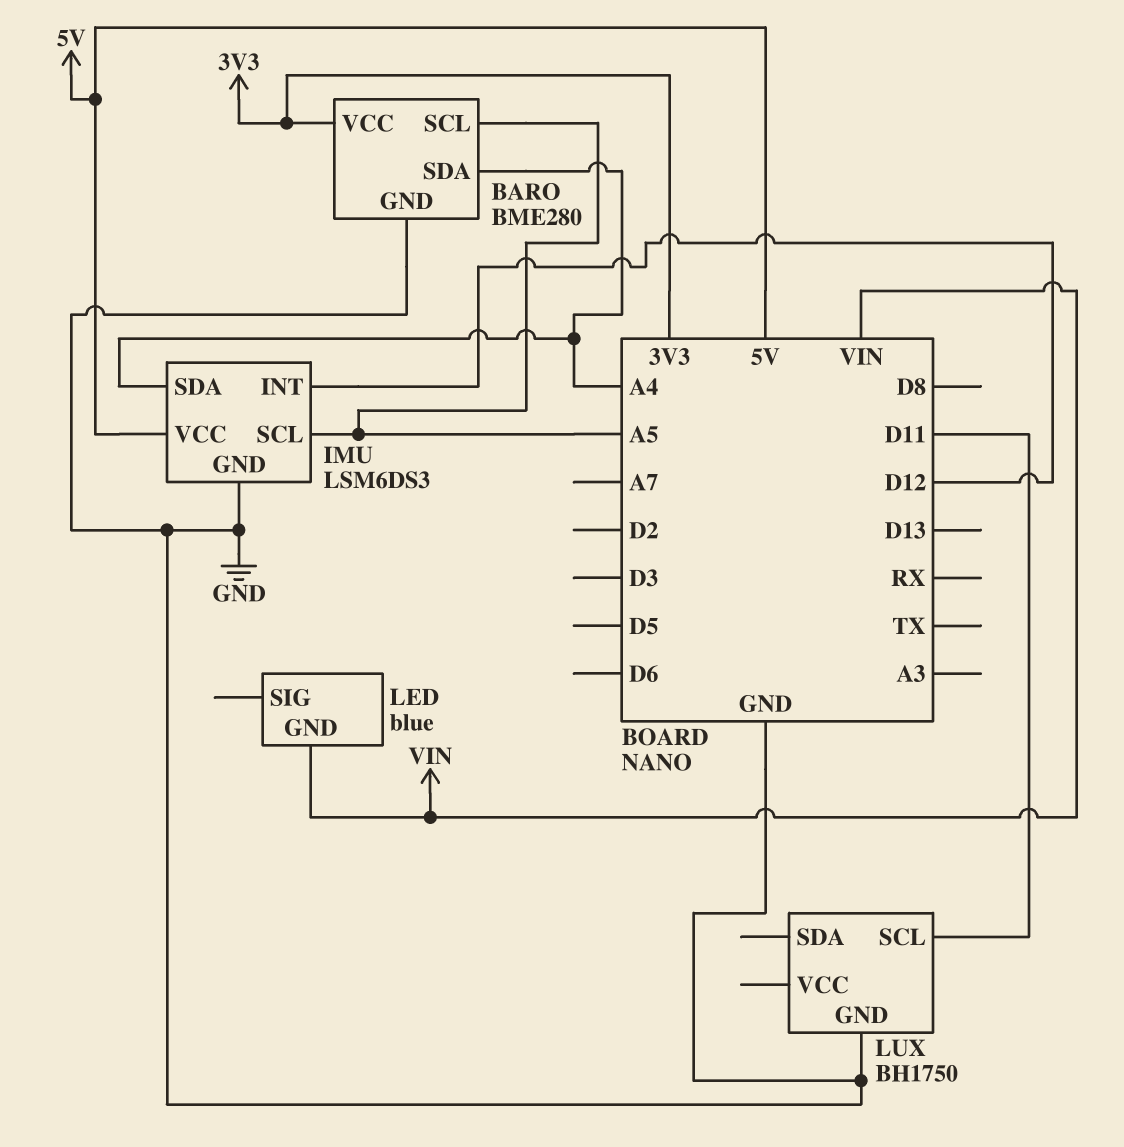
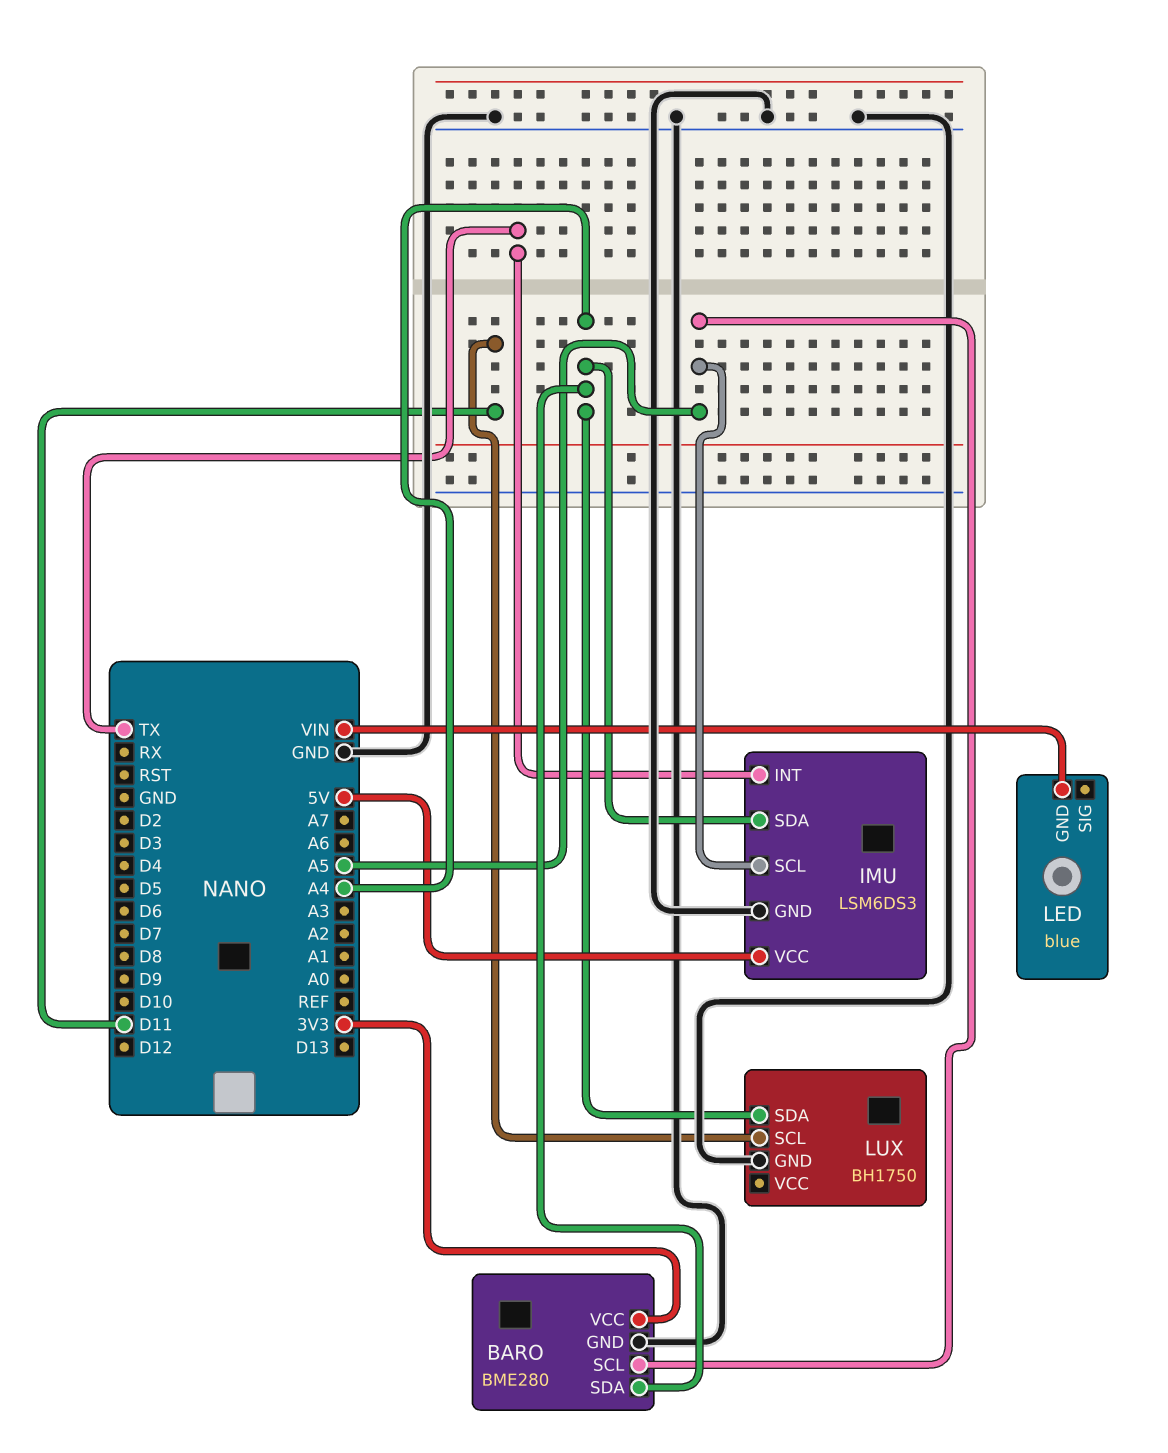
IMU pin INT: D12 -> TX
LUX pin SDA: none -> A4

